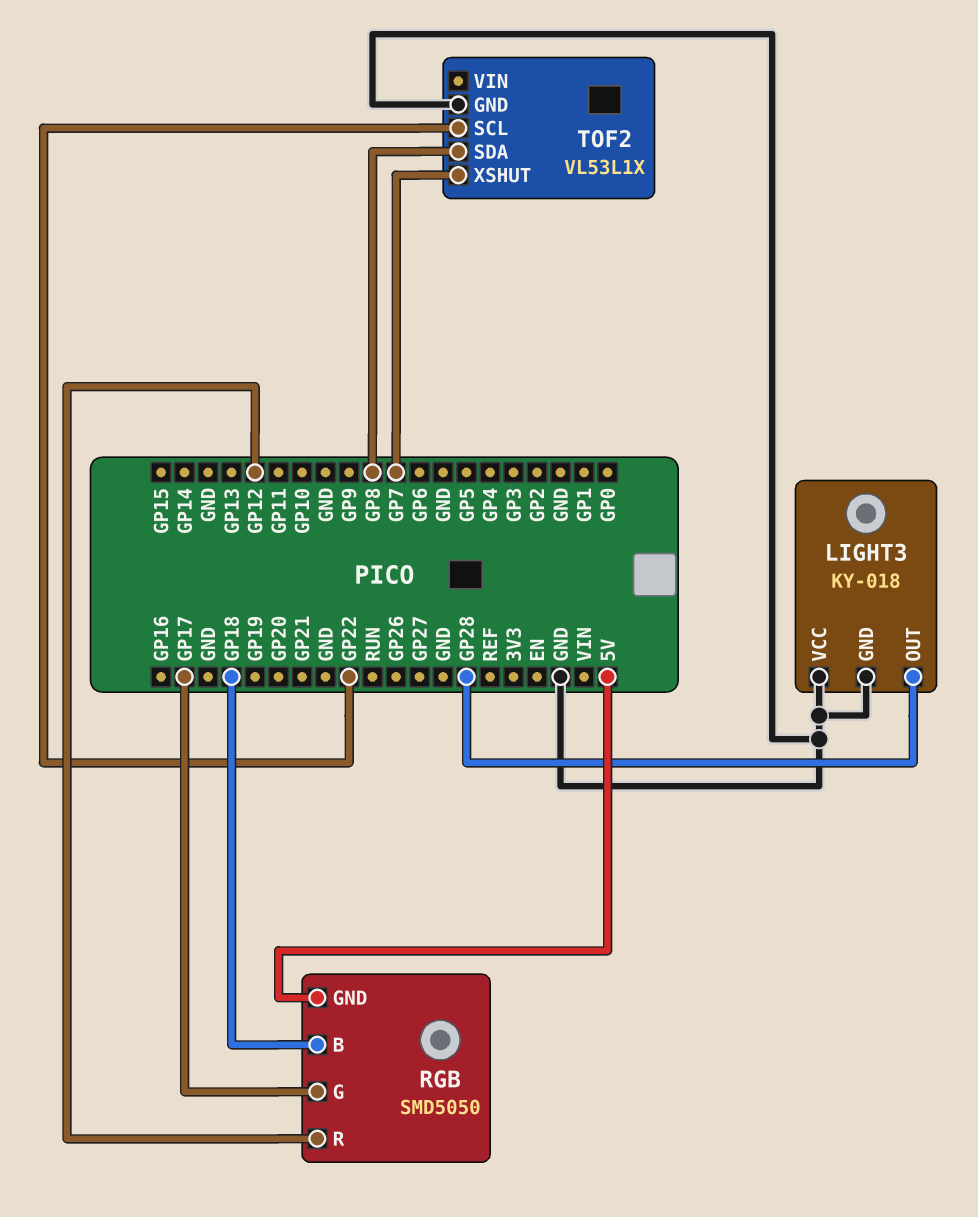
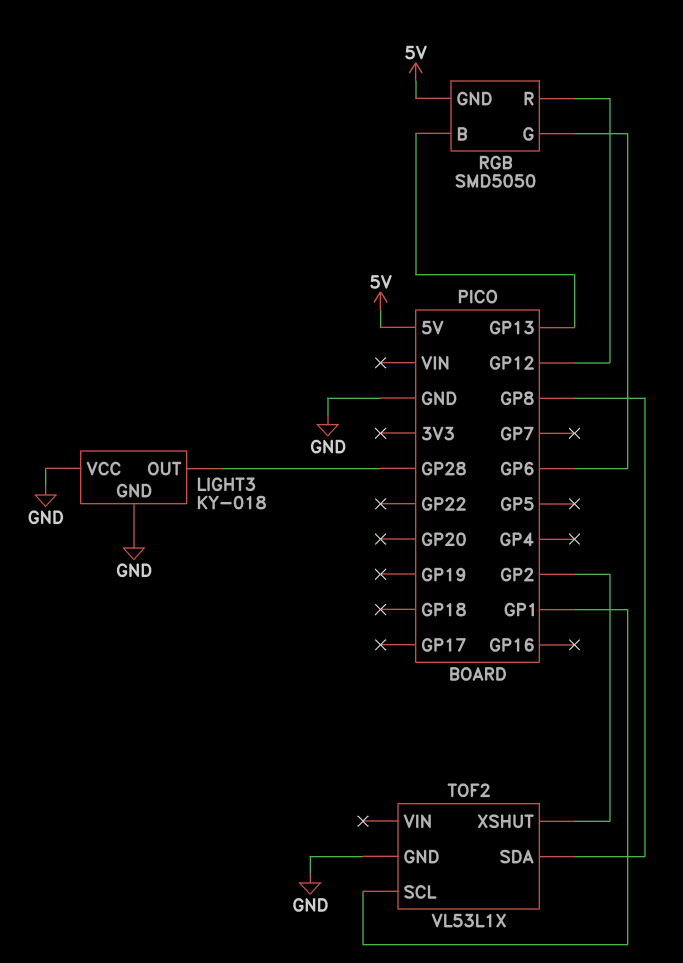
RGB pin B: GP18 -> GP13
RGB pin G: GP17 -> GP6
TOF2 pin SCL: GP22 -> GP1
TOF2 pin XSHUT: GP7 -> GP2

